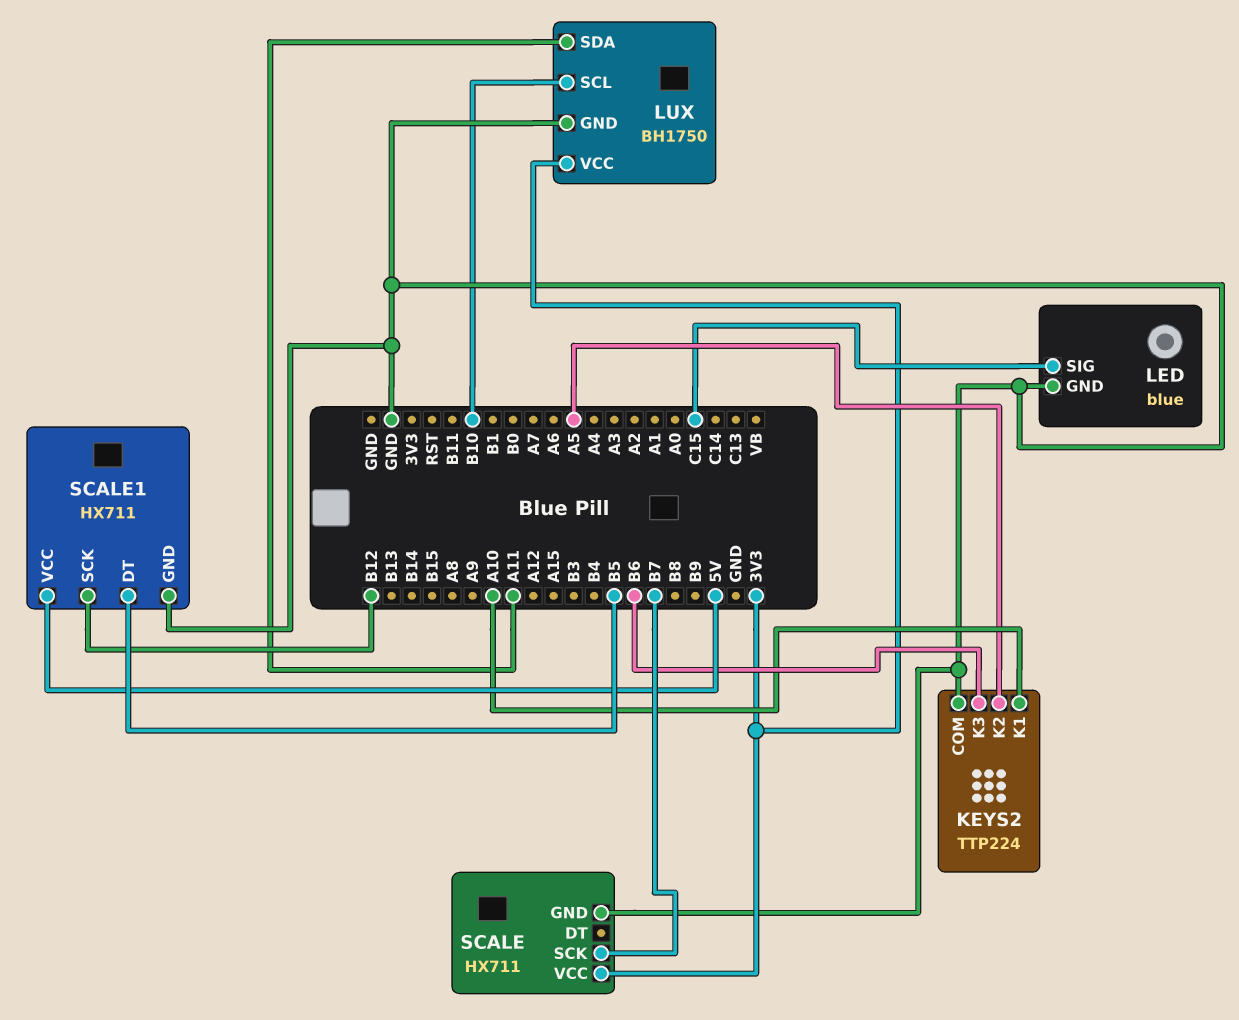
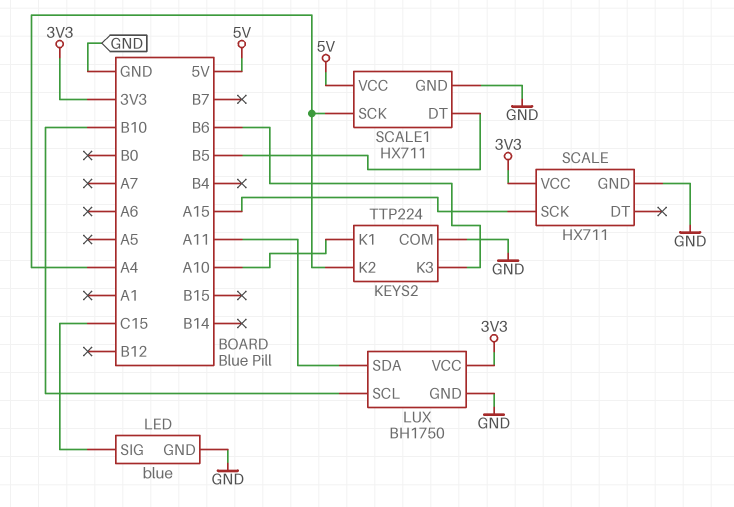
KEYS2 pin K2: A5 -> A4
SCALE pin SCK: B7 -> A15
SCALE1 pin SCK: B12 -> A4

